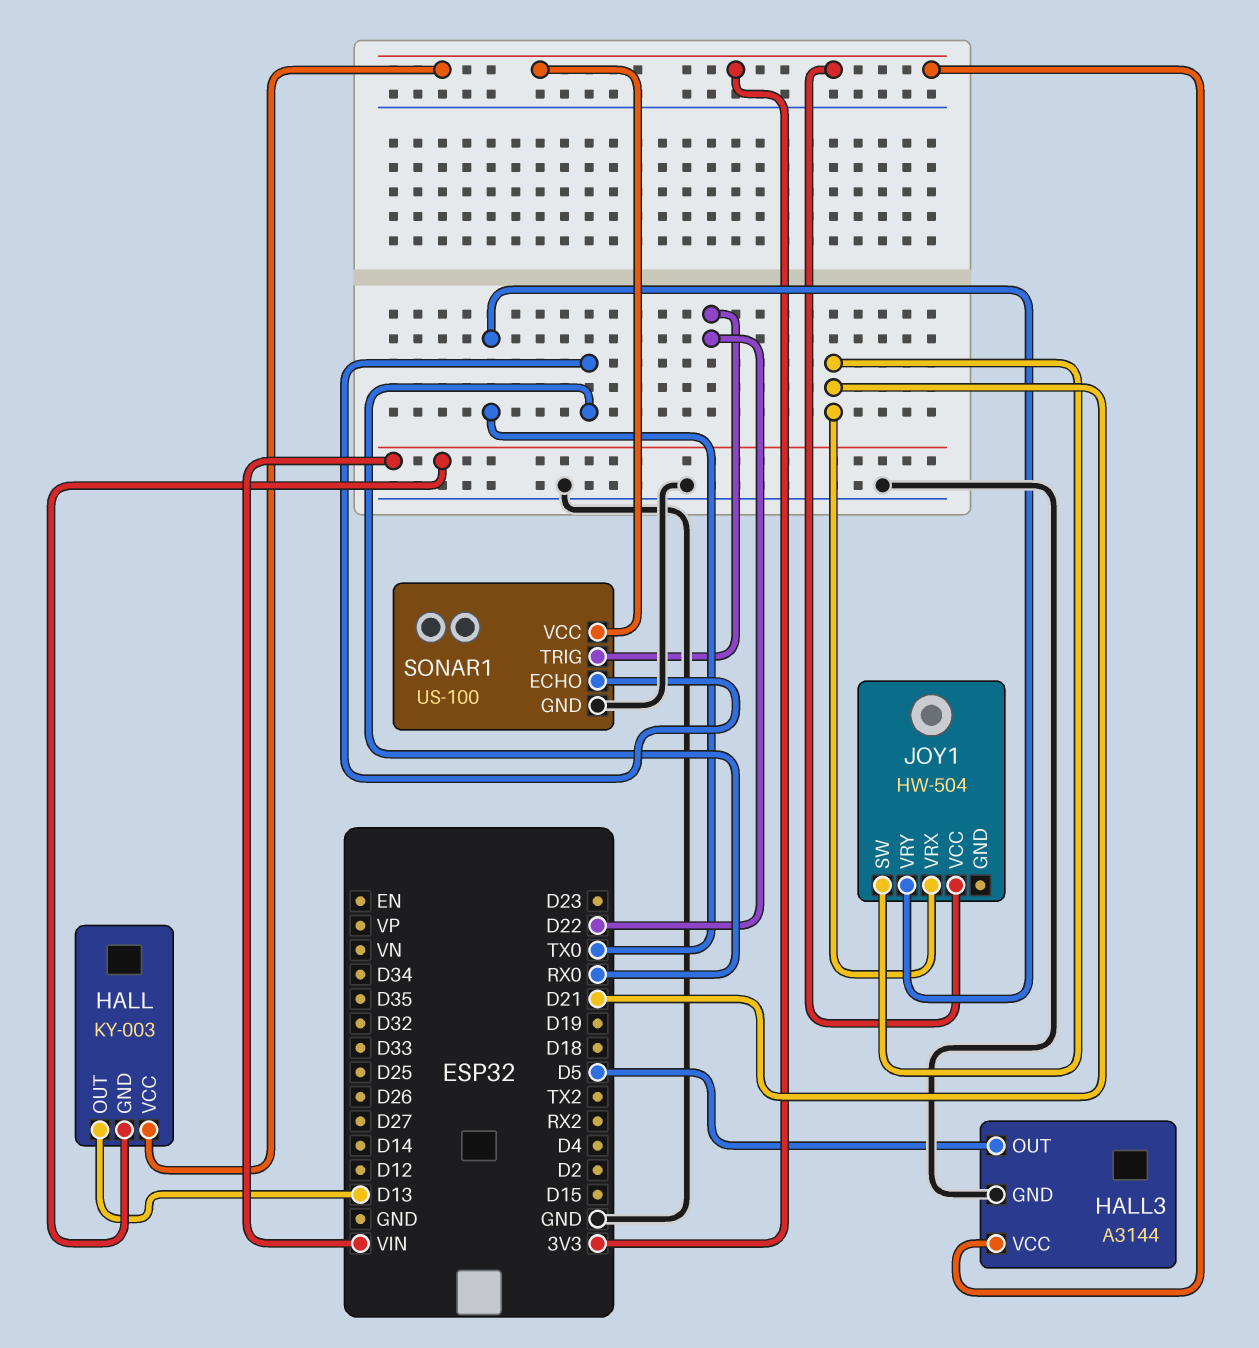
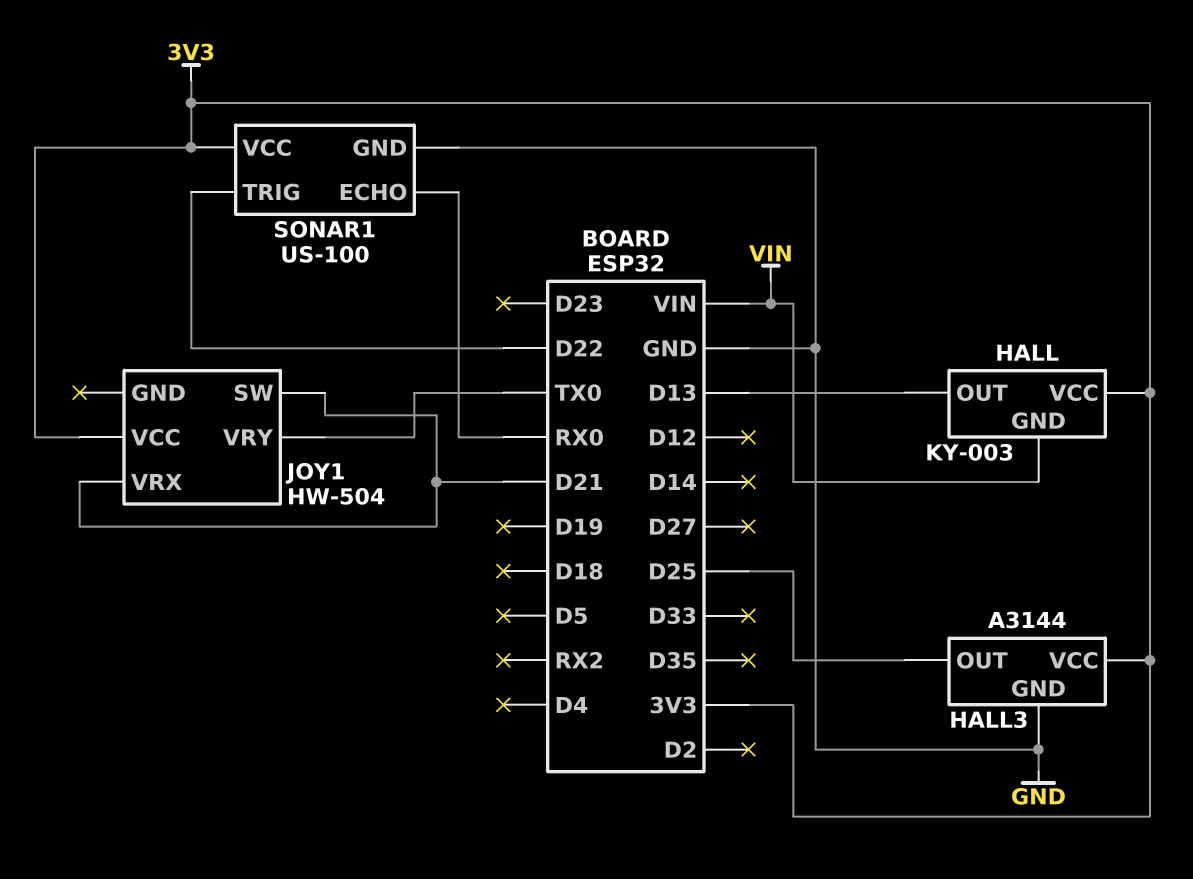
HALL3 pin OUT: D5 -> D25

